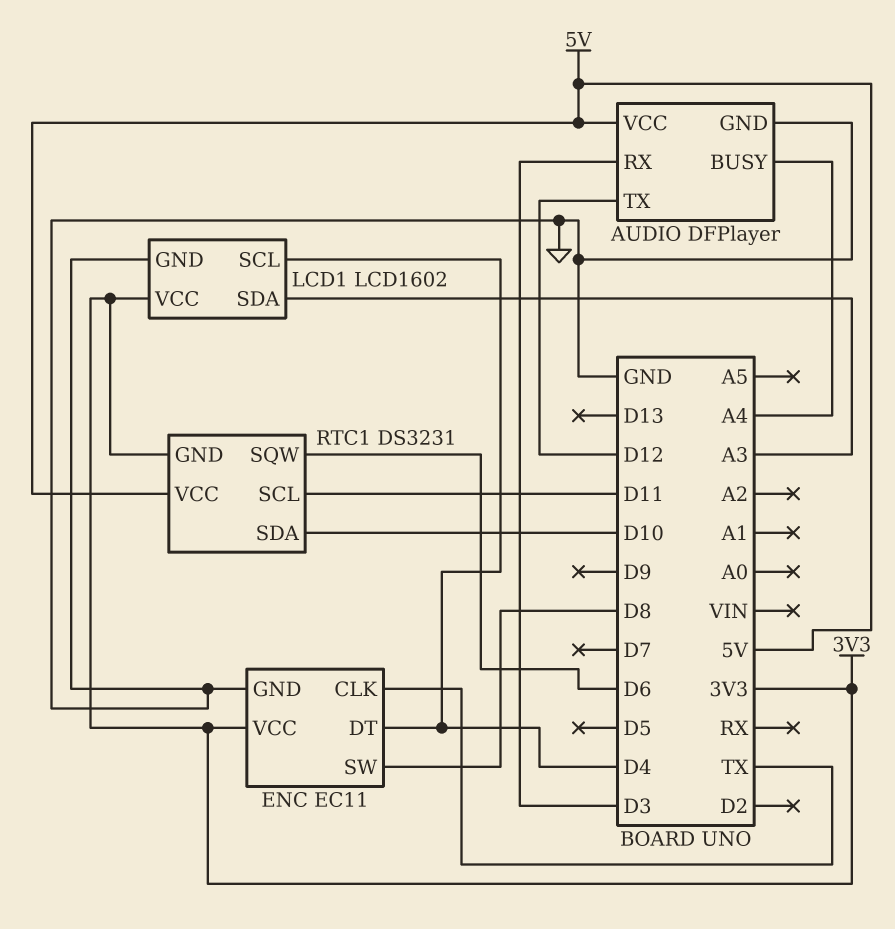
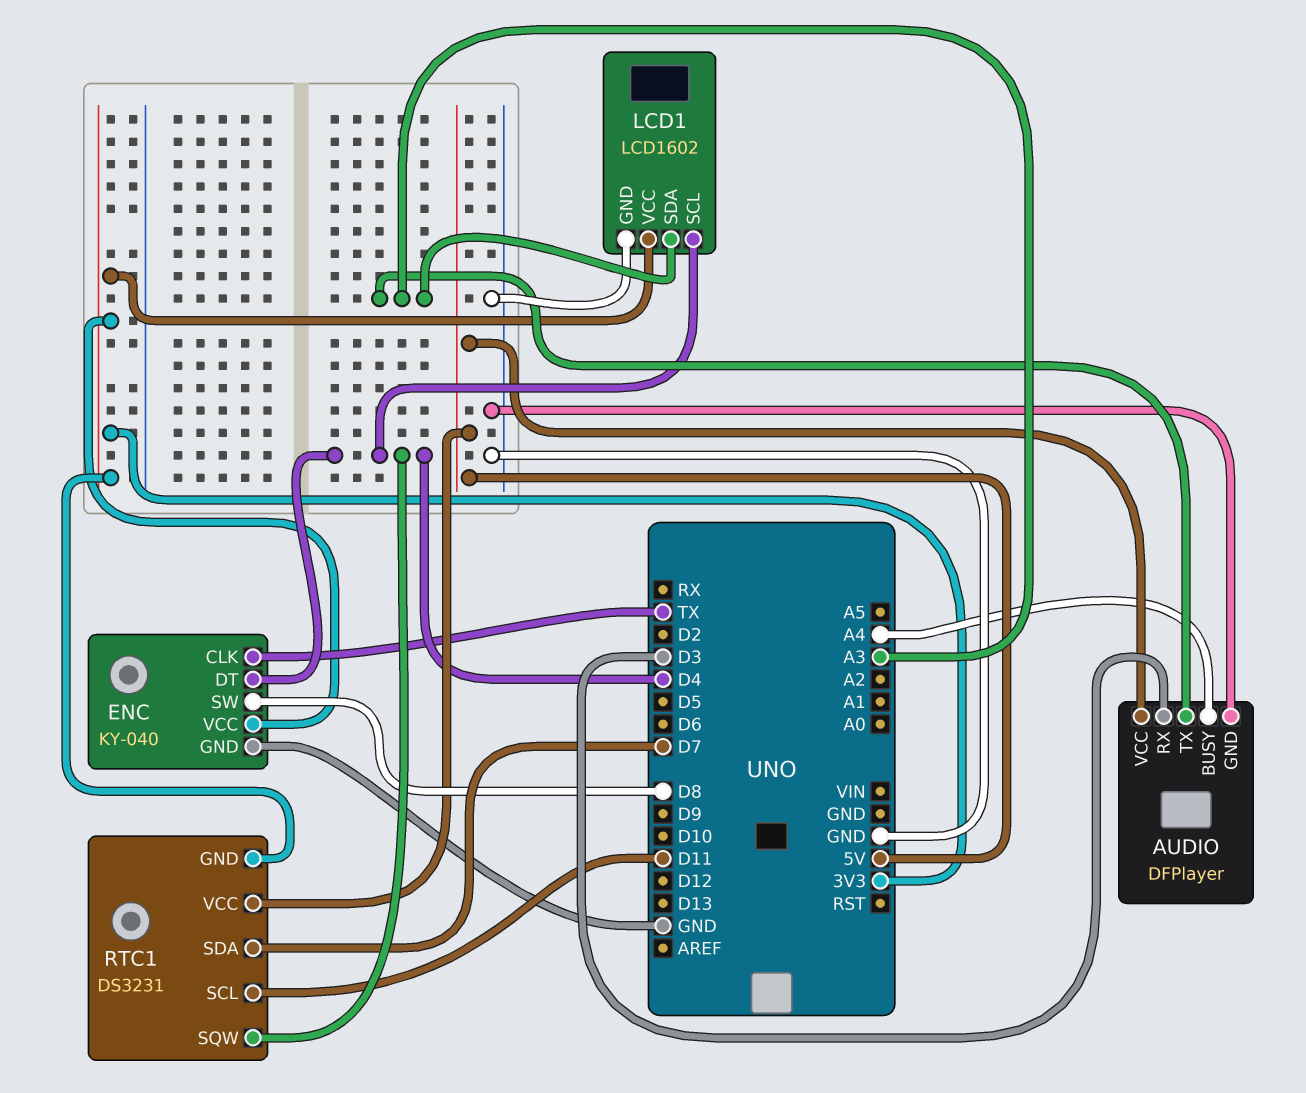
AUDIO pin TX: D12 -> A3
ENC: EC11 -> KY-040
RTC1 pin SDA: D10 -> D7
RTC1 pin SQW: D6 -> D4

